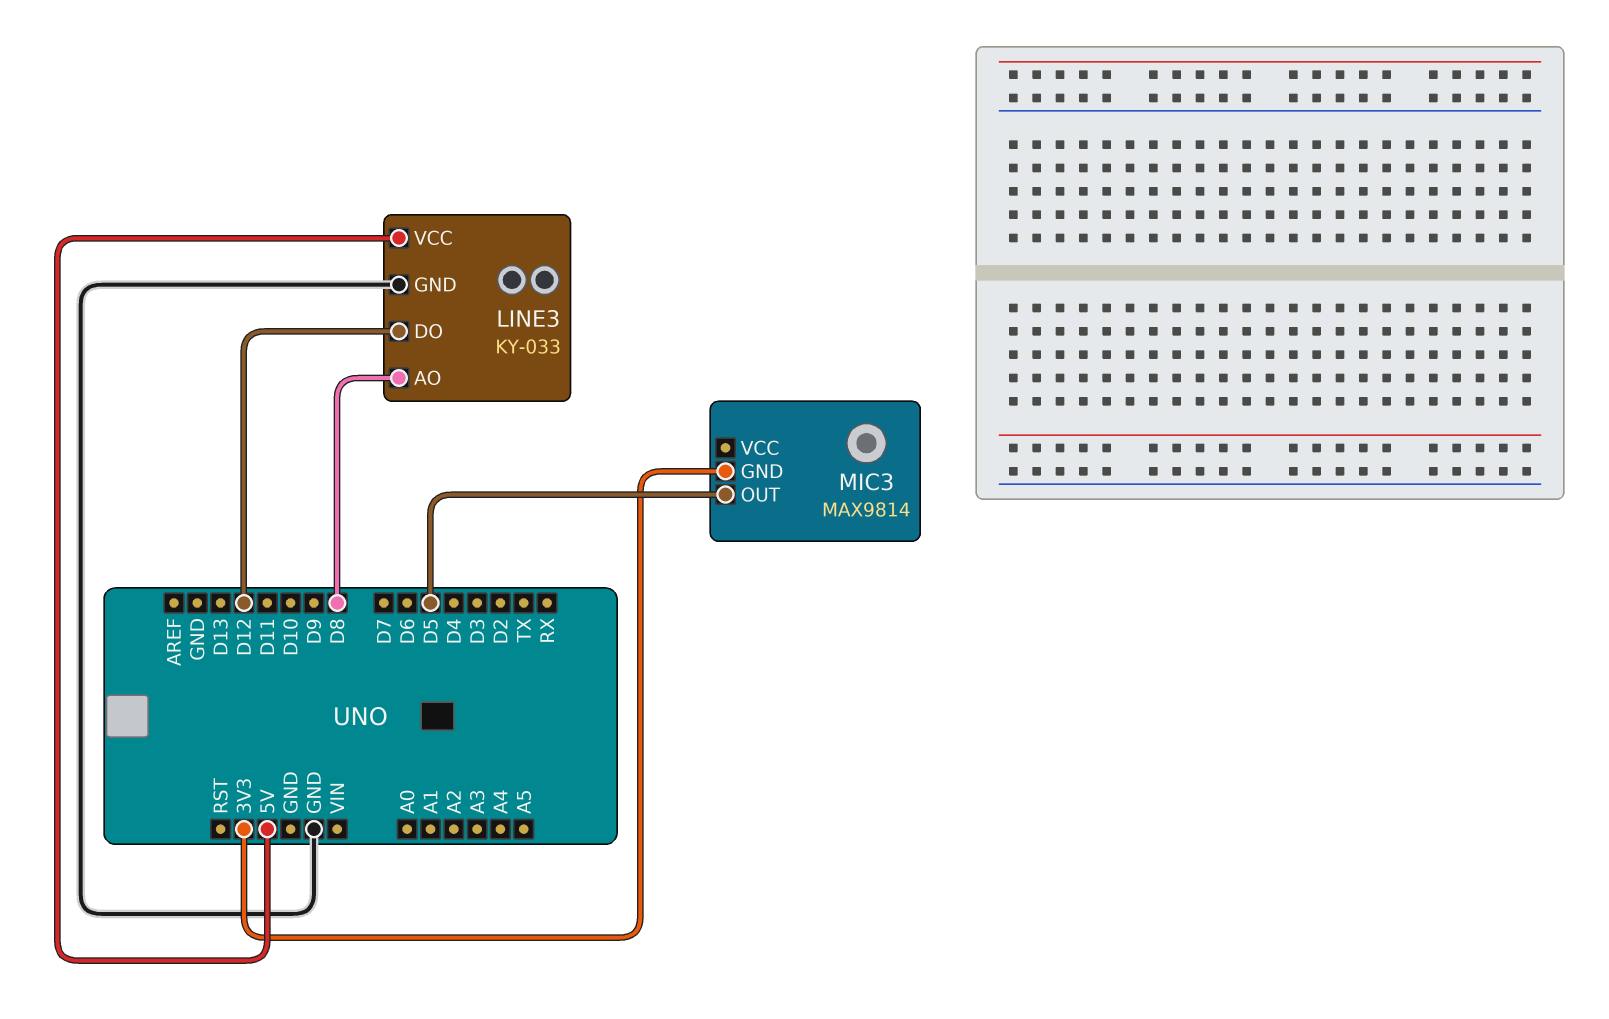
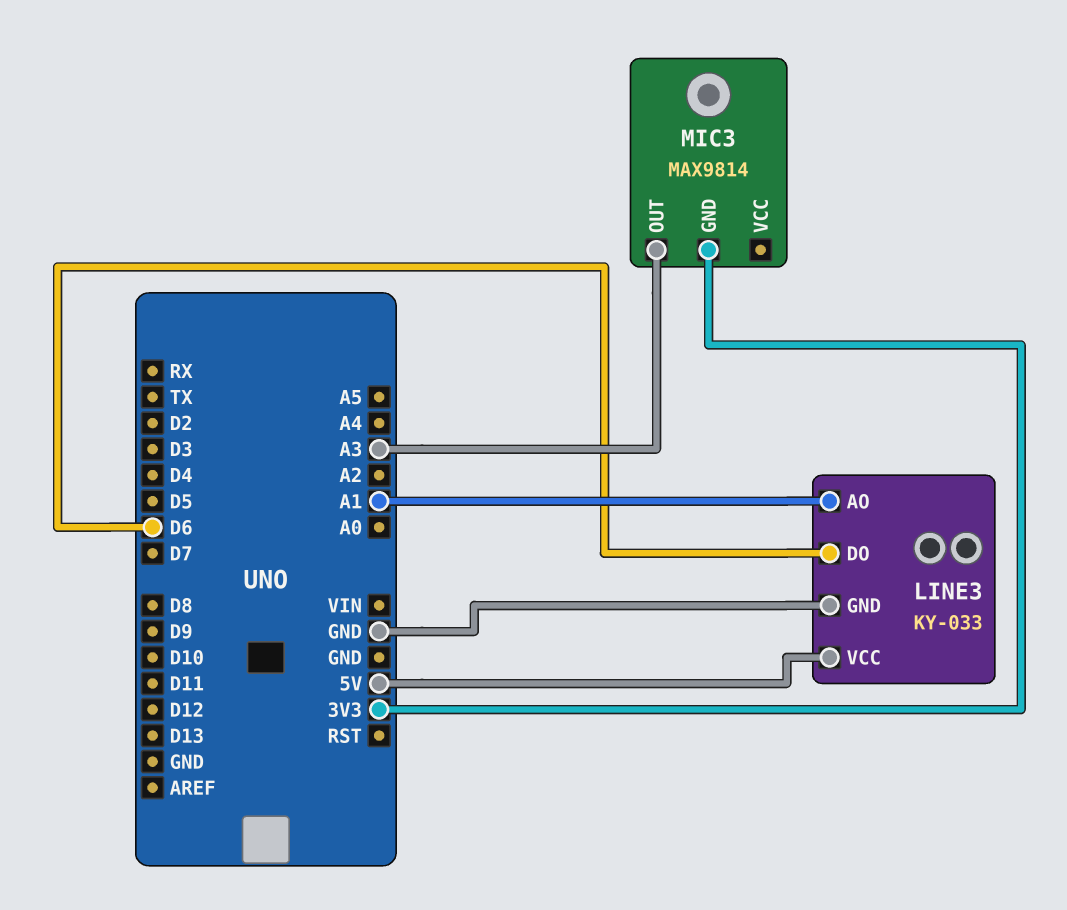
LINE3 pin AO: D8 -> A1
LINE3 pin DO: D12 -> D6
MIC3 pin OUT: D5 -> A3

